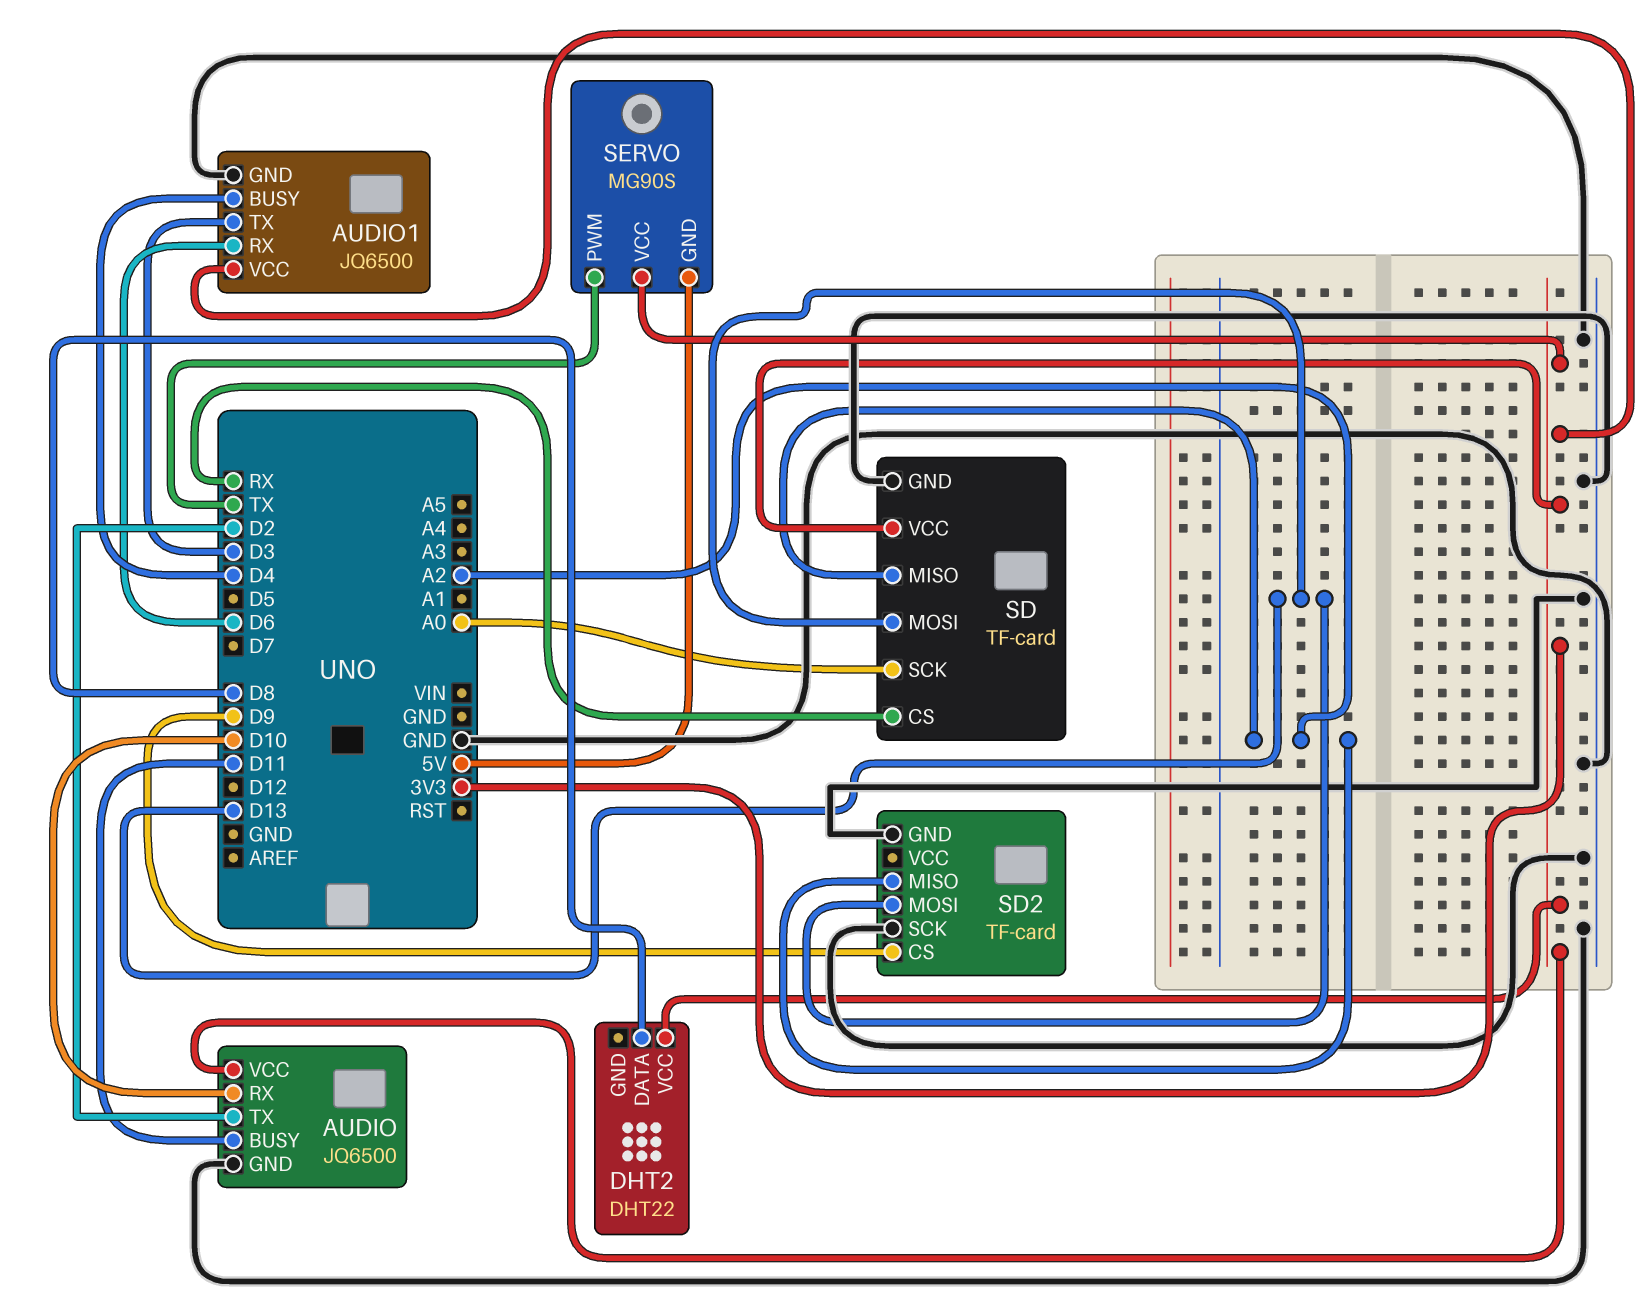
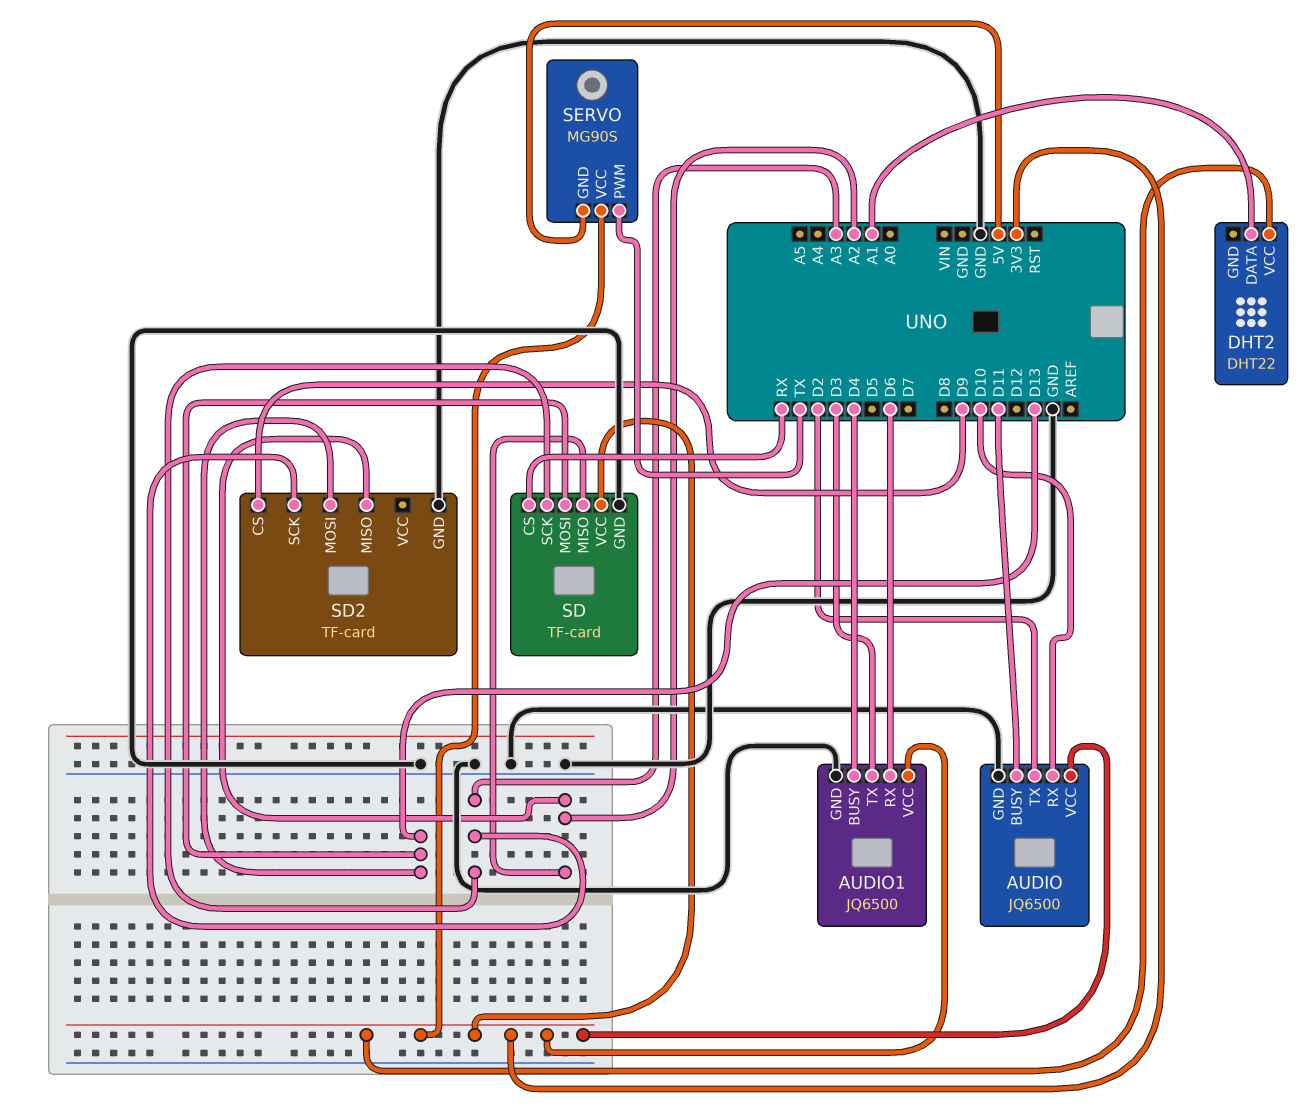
DHT2 pin DATA: D8 -> A1
SD pin SCK: A0 -> A3
SD2 pin SCK: GND -> A3

